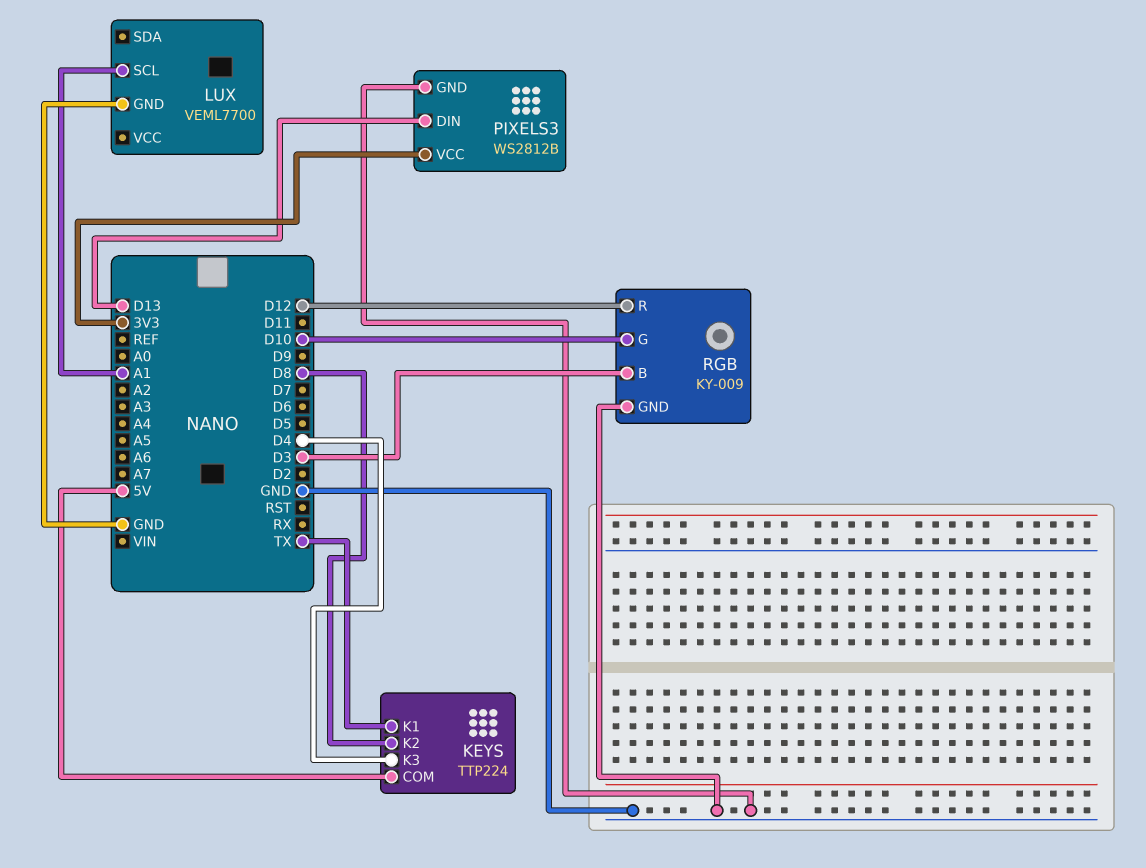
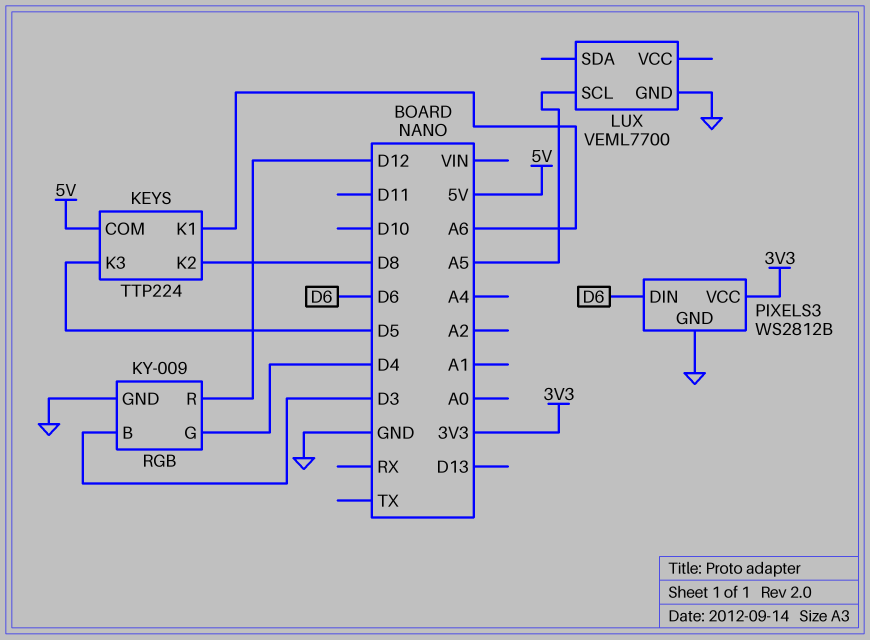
KEYS pin K1: TX -> A6
KEYS pin K3: D4 -> D5
LUX pin SCL: A1 -> A5
PIXELS3 pin DIN: D13 -> D6
RGB pin G: D10 -> D4

